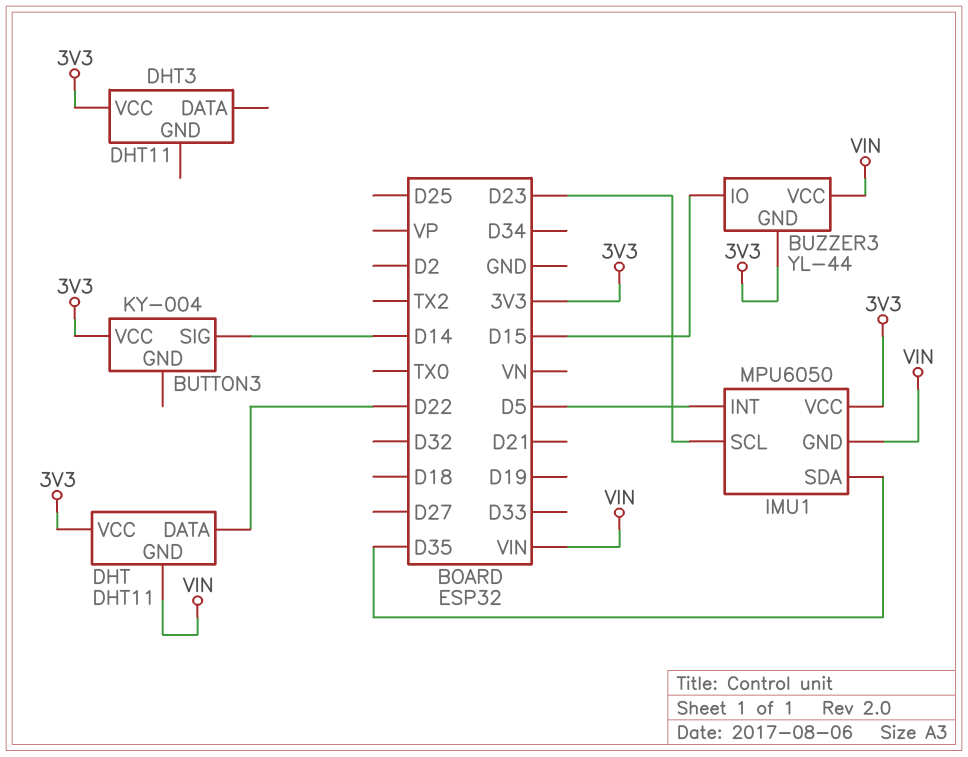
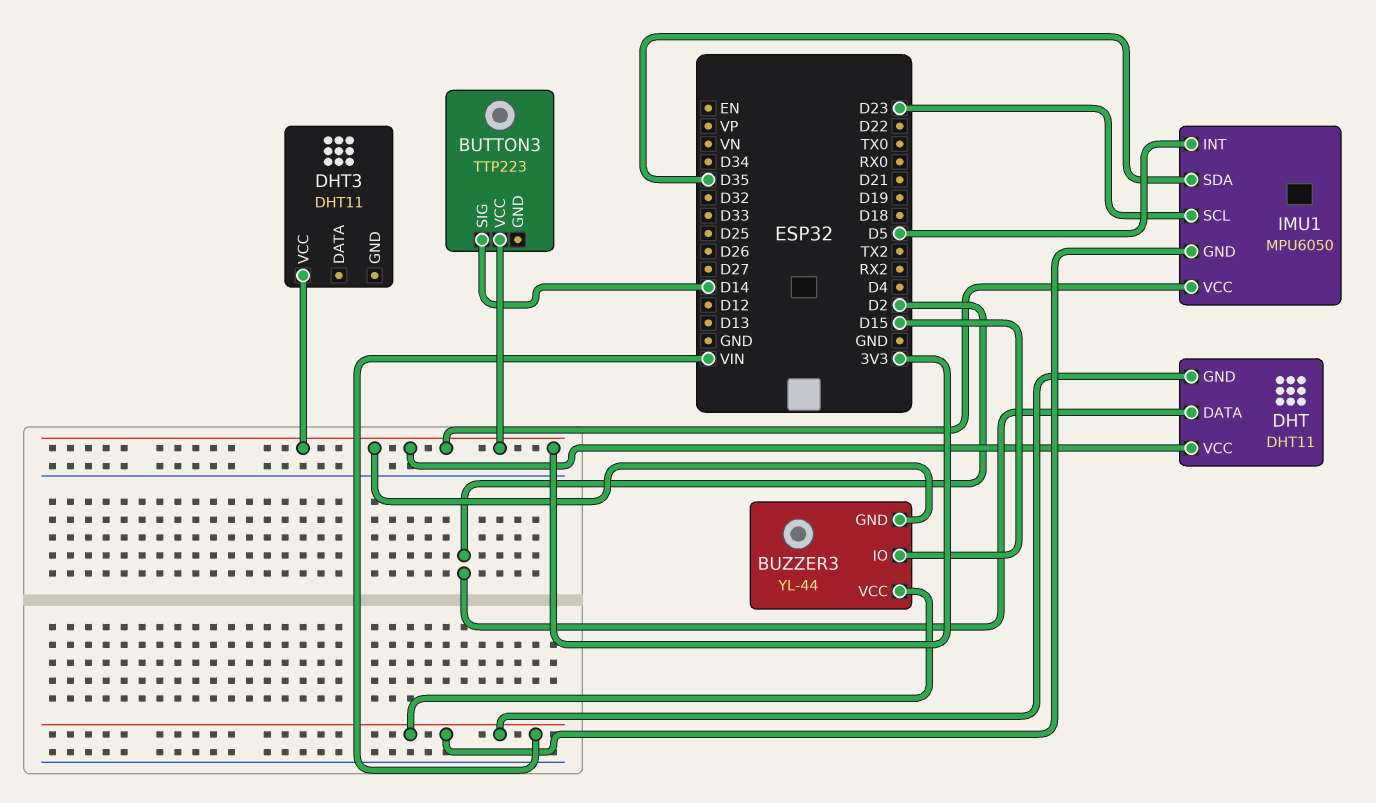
BUTTON3: KY-004 -> TTP223
DHT pin DATA: D22 -> D2

